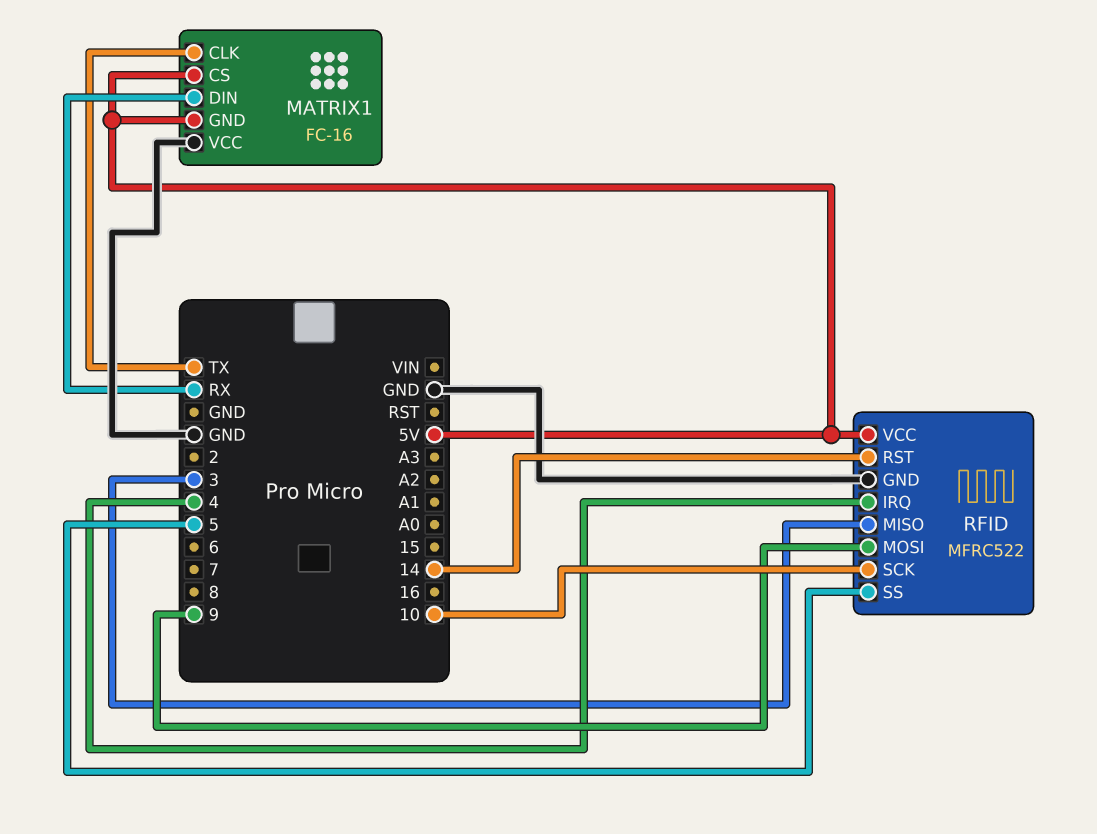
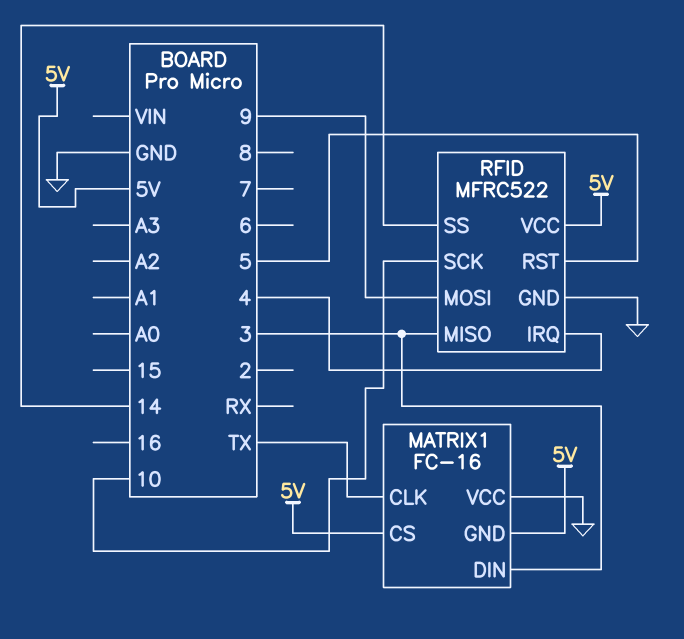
MATRIX1 pin DIN: RX -> 3
RFID pin RST: 14 -> 5
RFID pin SS: 5 -> 14

